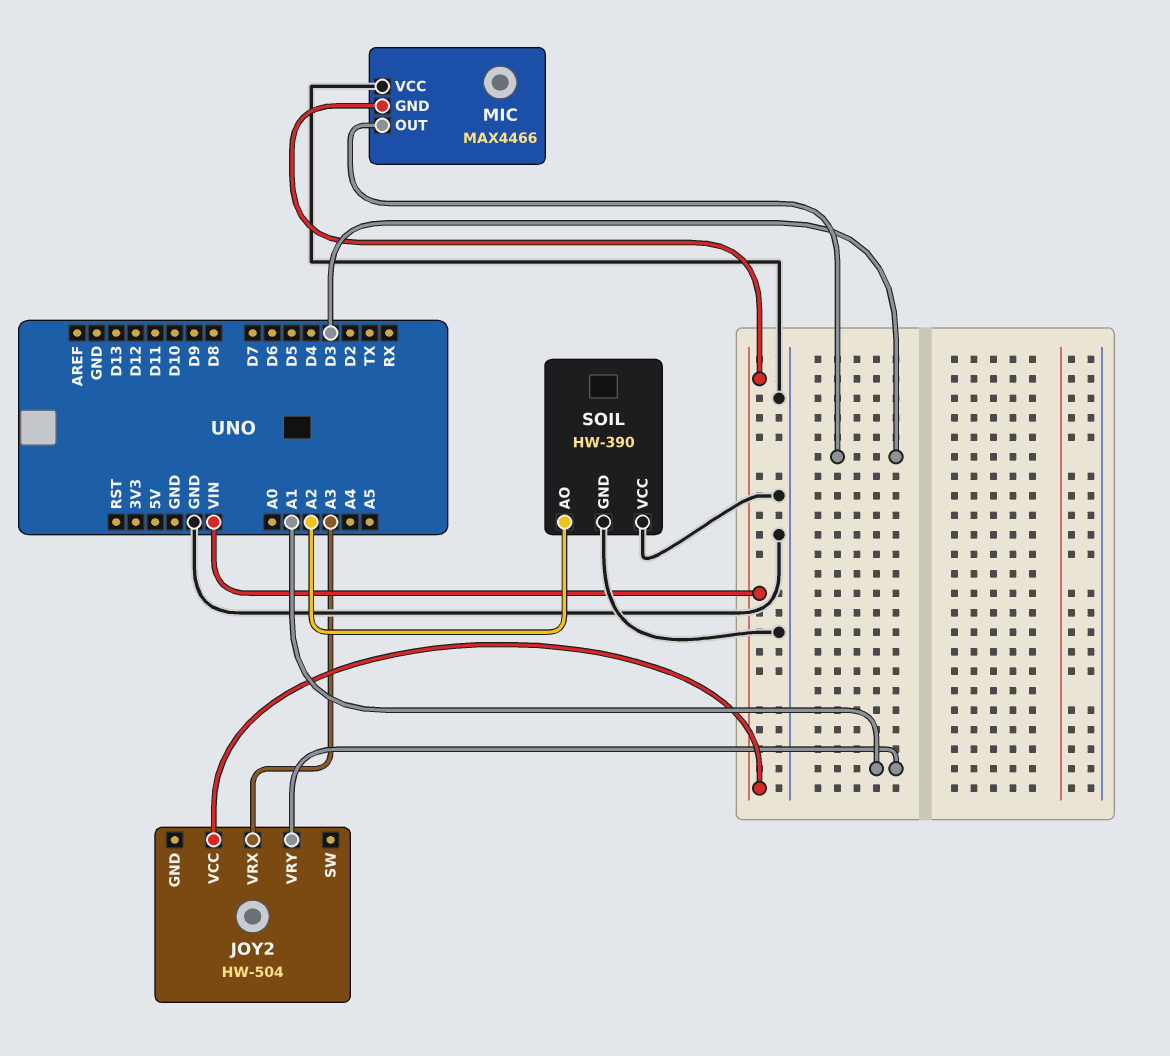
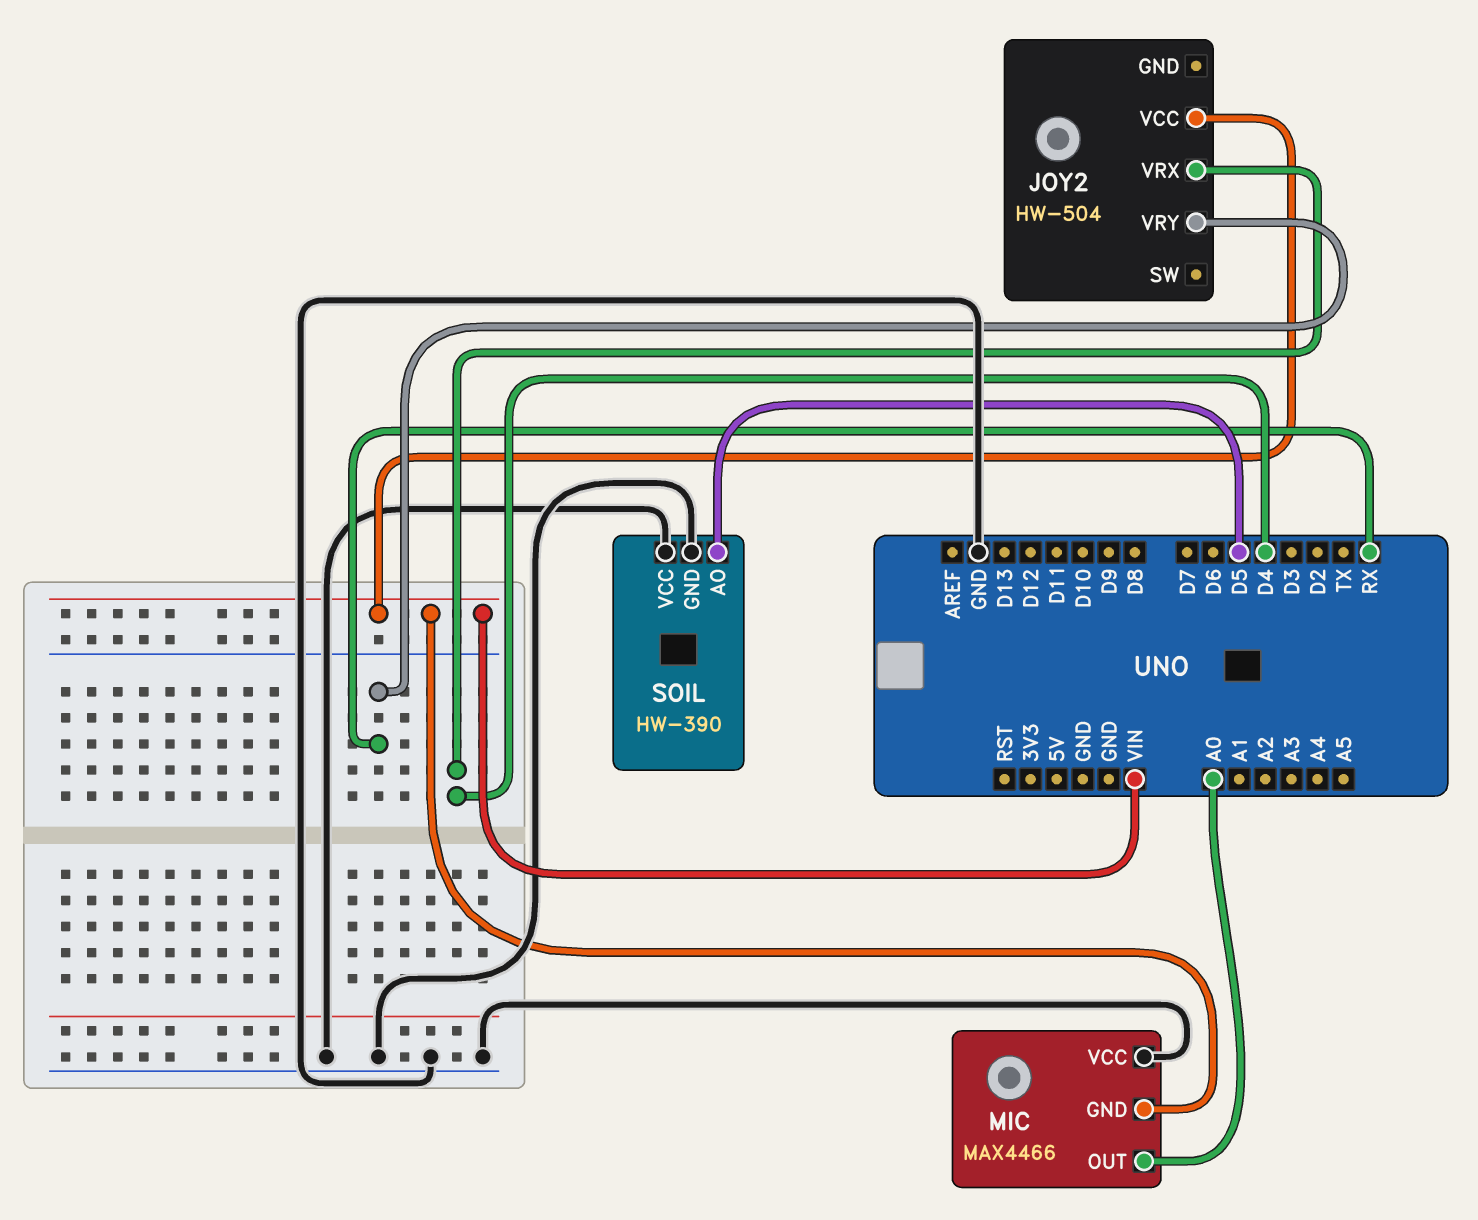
JOY2 pin VRX: A3 -> D4
JOY2 pin VRY: A1 -> RX
MIC pin OUT: D3 -> A0
SOIL pin AO: A2 -> D5

